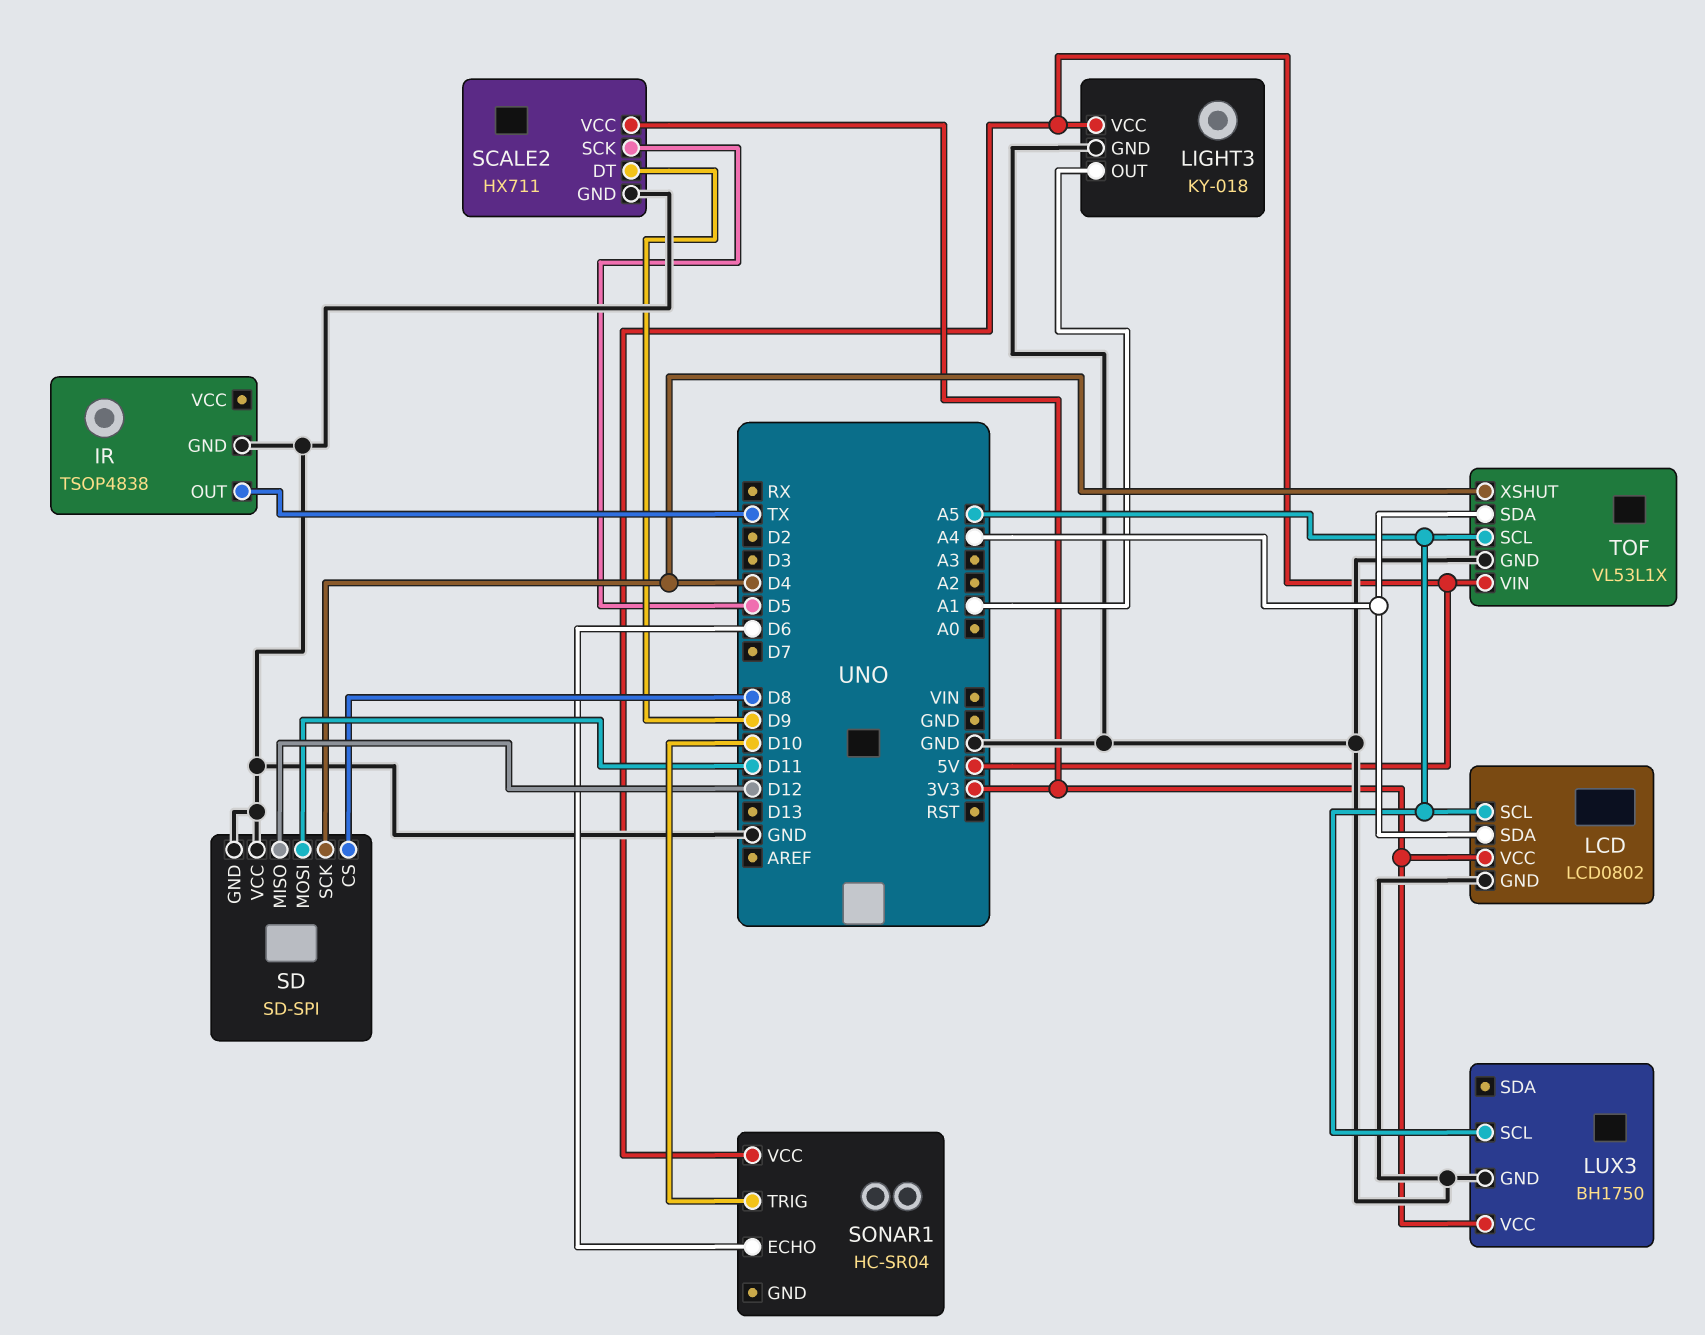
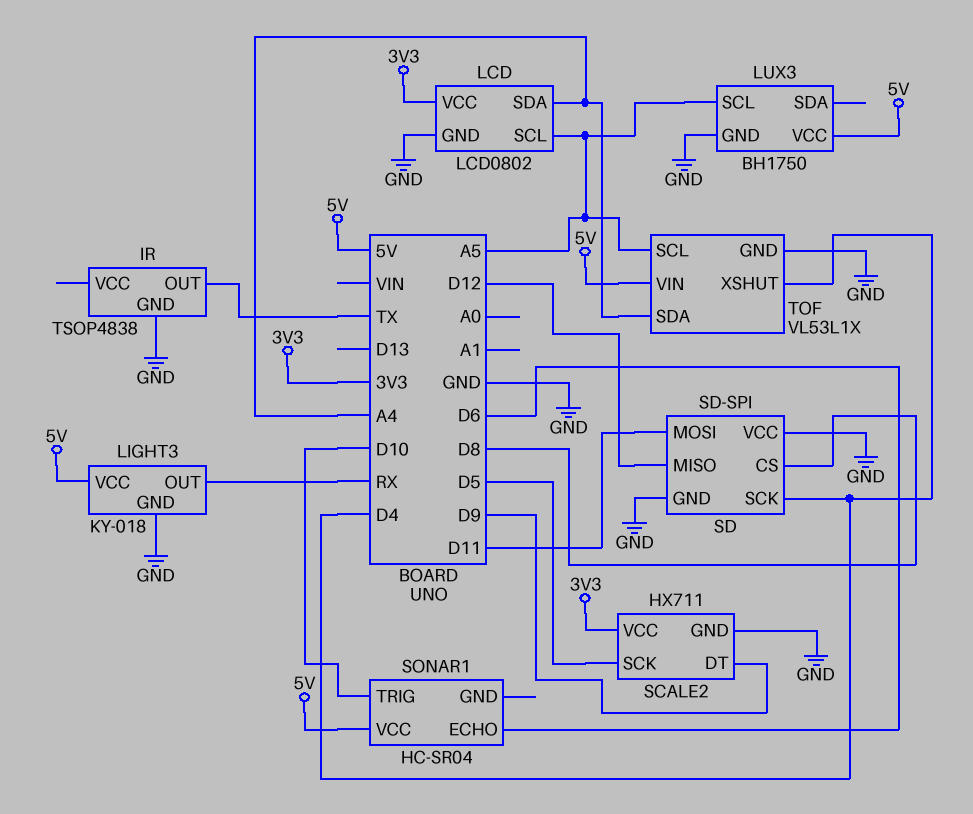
LIGHT3 pin OUT: A1 -> RX
LUX3 pin VCC: 3V3 -> 5V

